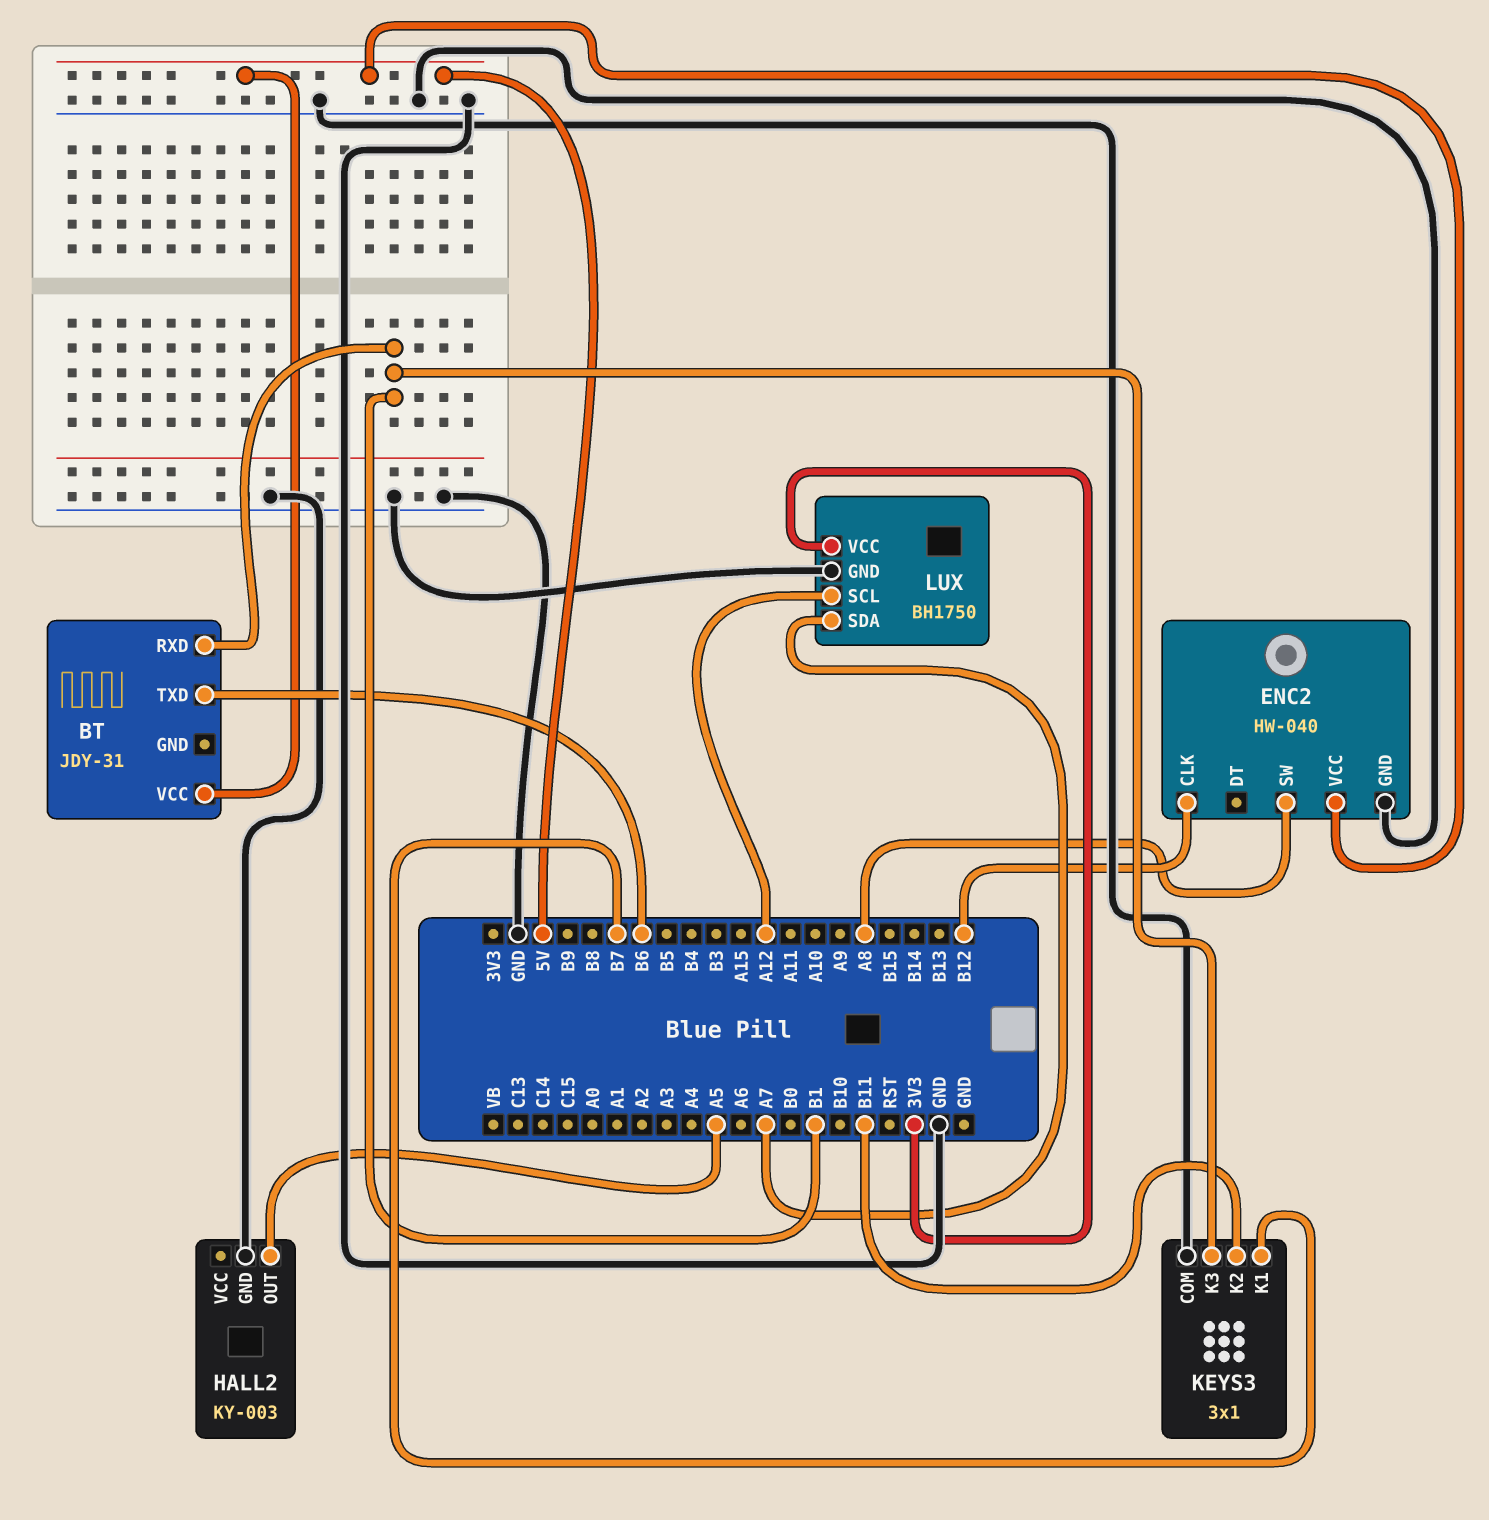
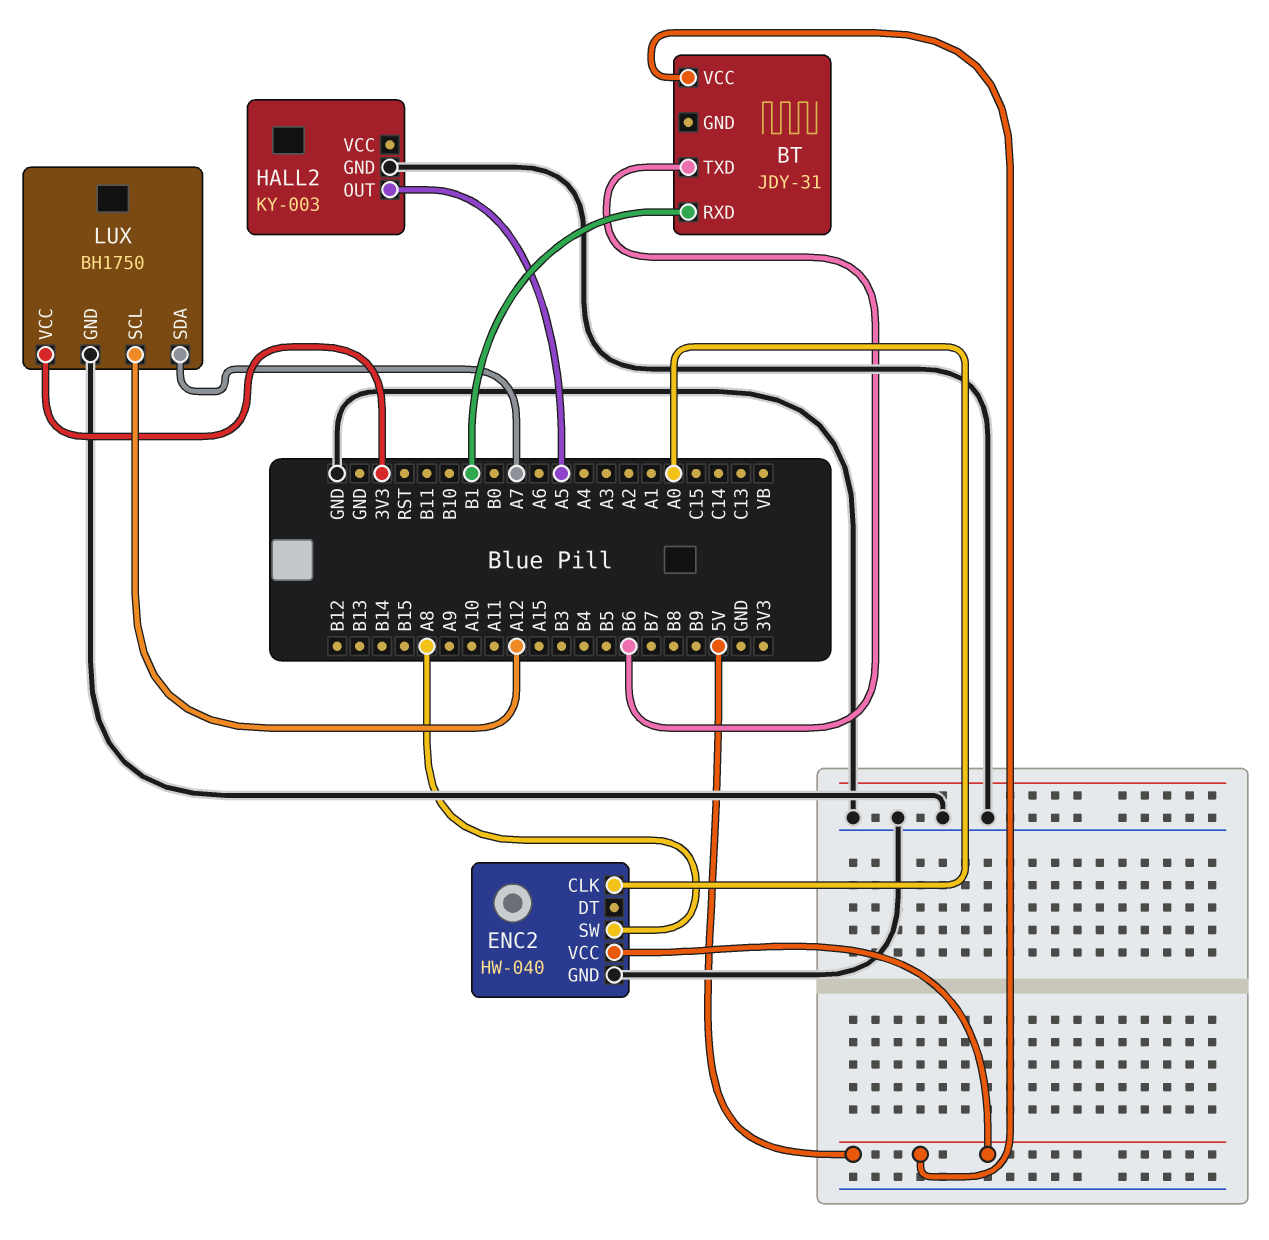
ENC2 pin CLK: B12 -> A0
KEYS3: 3x1 -> none
KEYS3 pin COM: GND -> none
KEYS3 pin K1: B7 -> none
KEYS3 pin K2: B11 -> none
KEYS3 pin K3: B1 -> none

